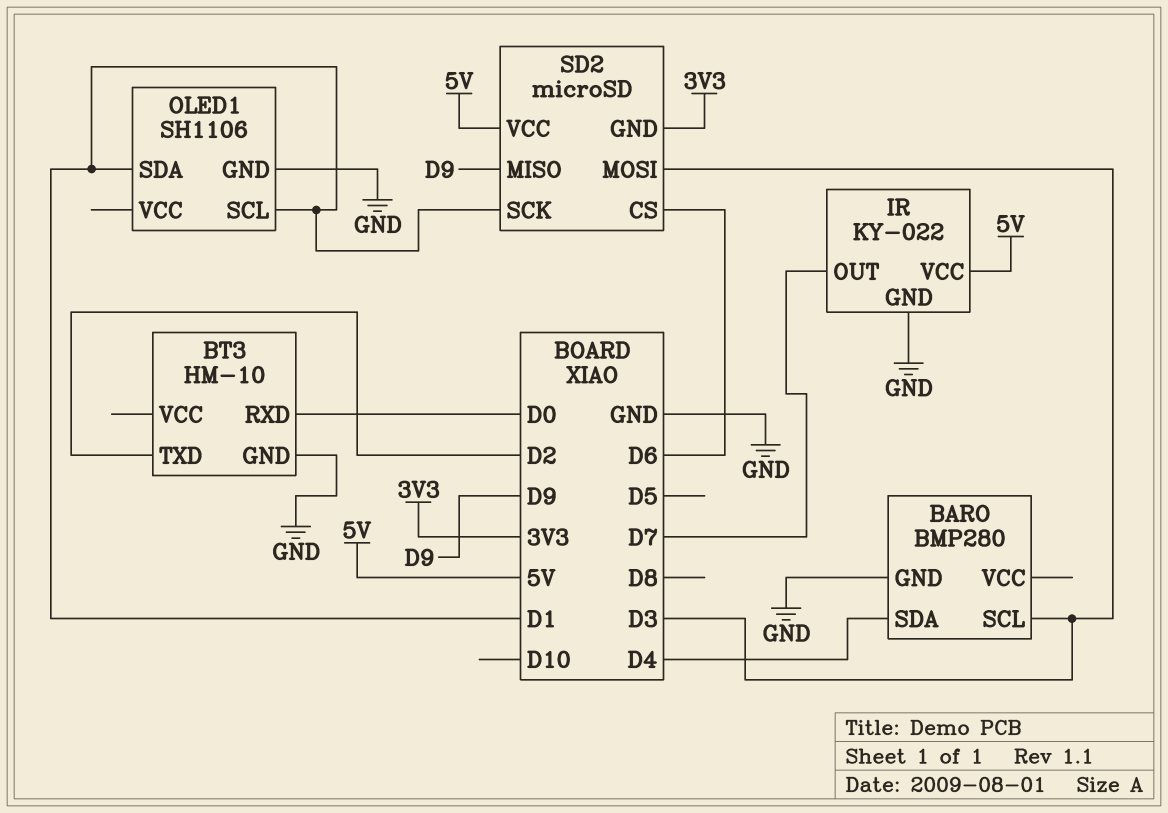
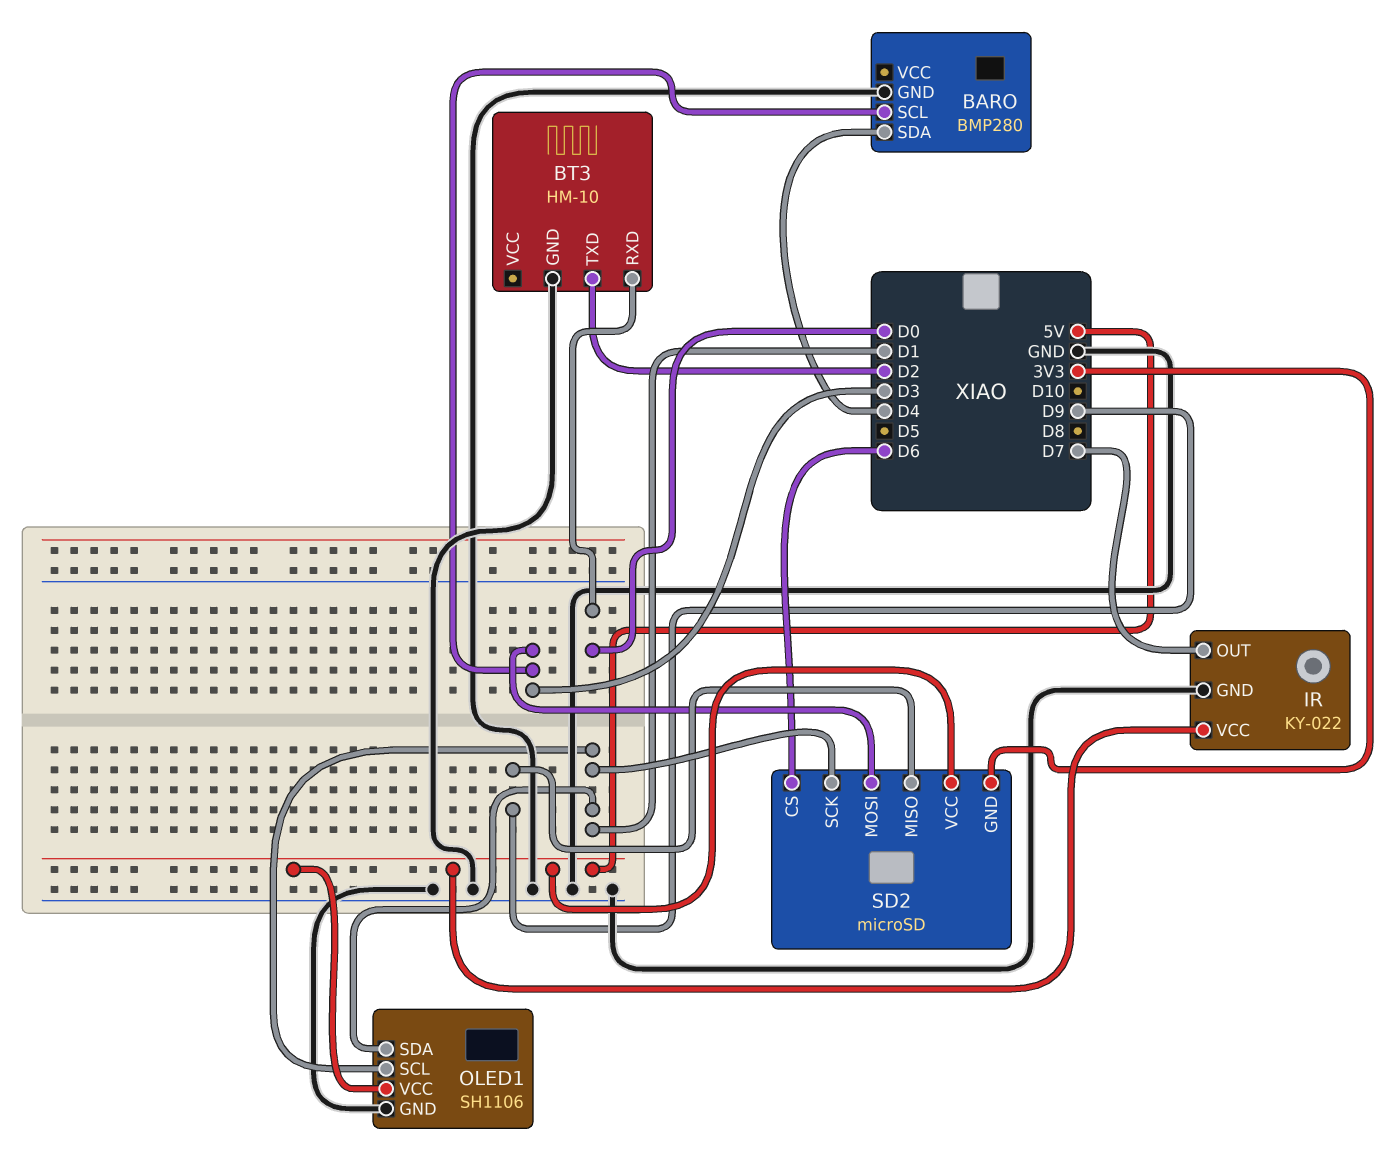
OLED1 pin VCC: none -> 5V

